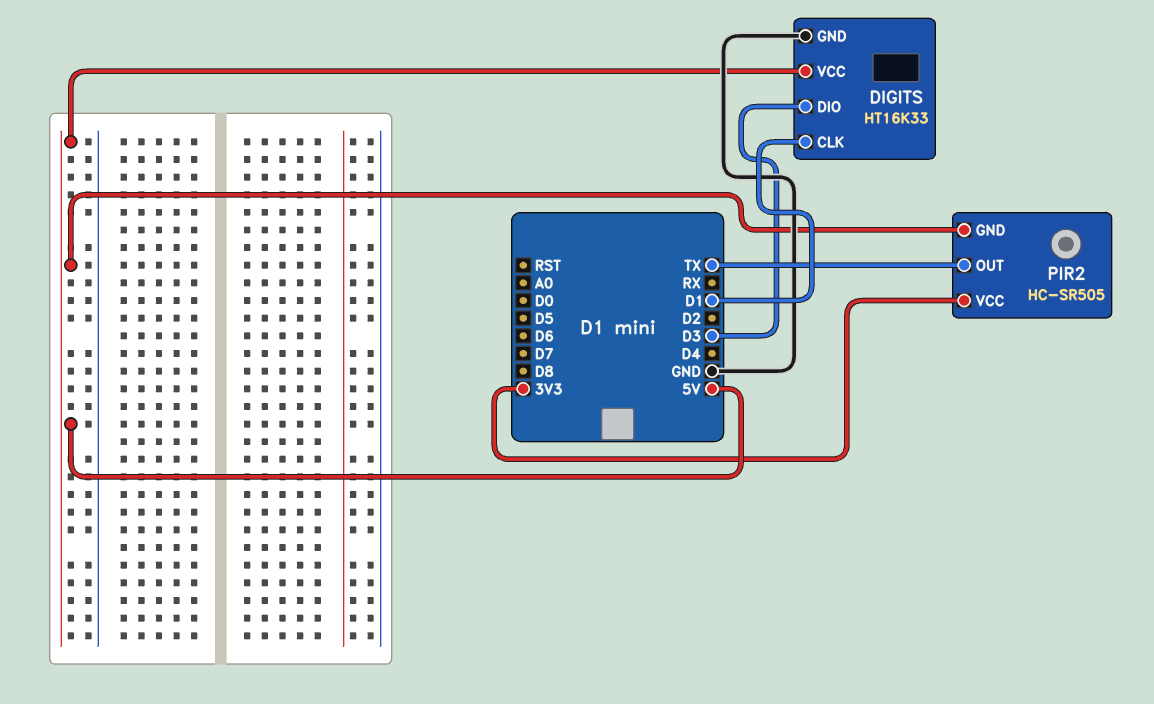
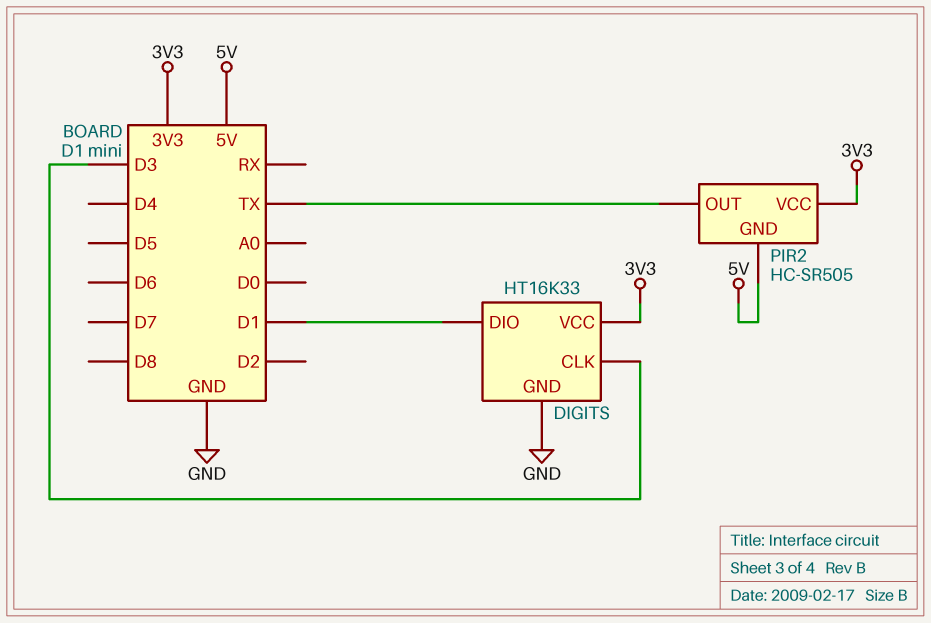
DIGITS pin CLK: D1 -> D3
DIGITS pin DIO: D3 -> D1
DIGITS pin VCC: 5V -> 3V3

